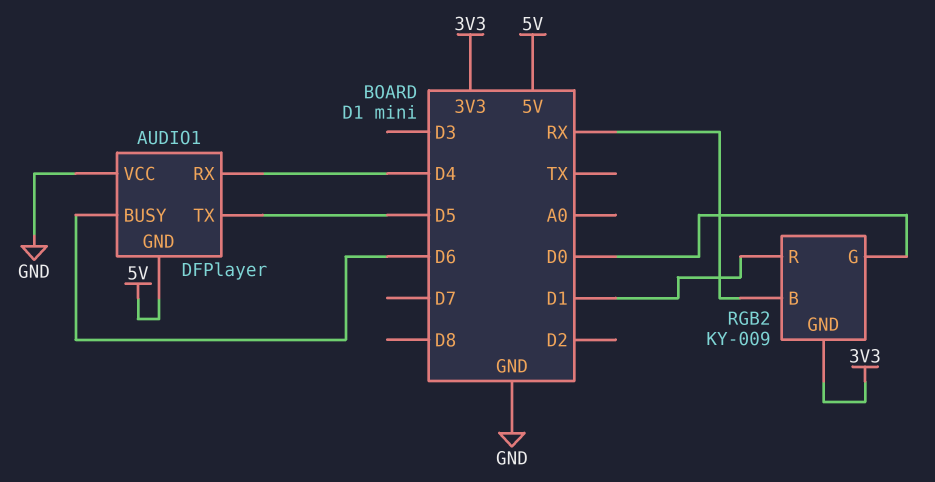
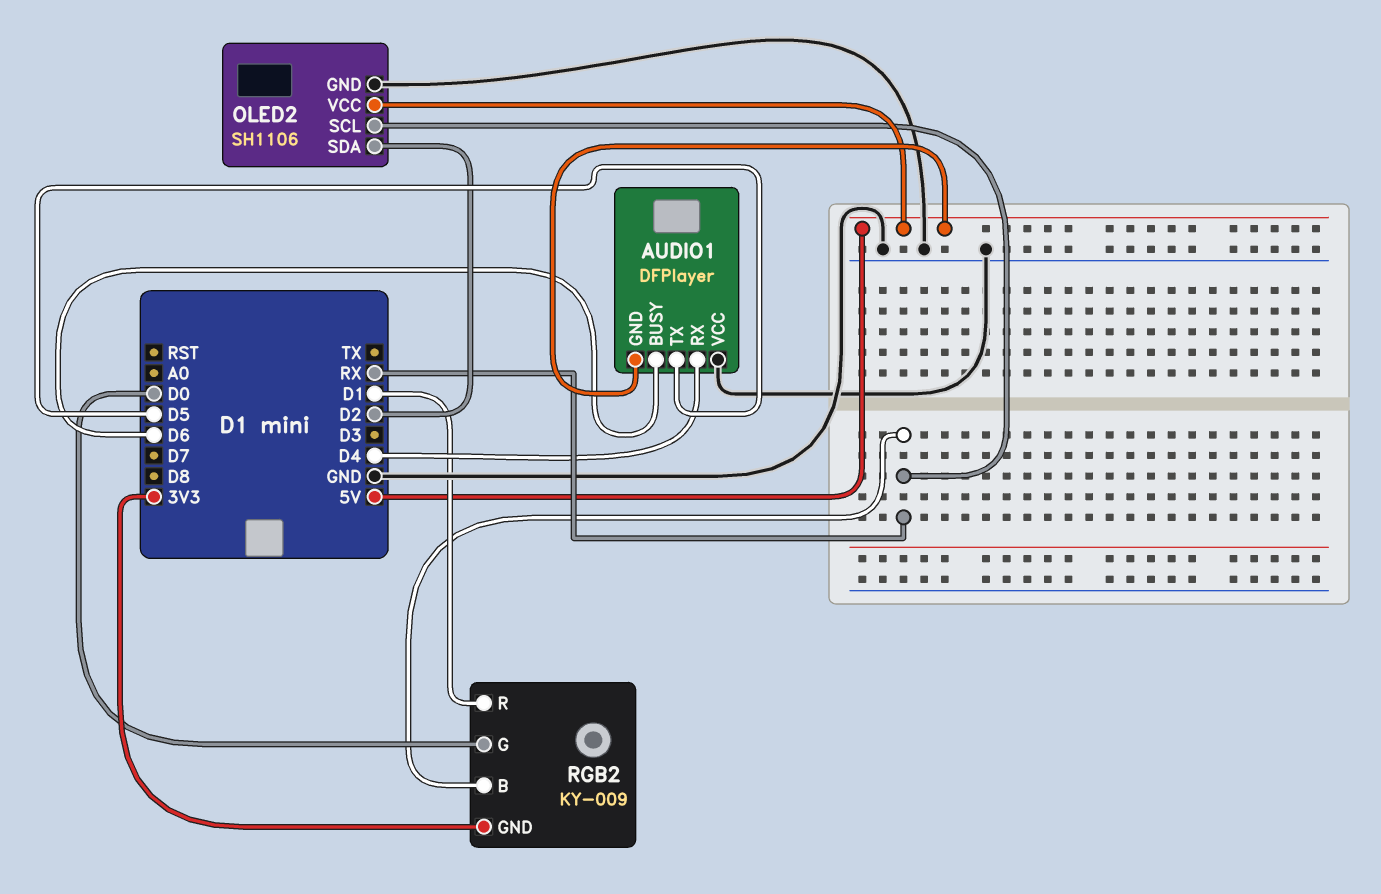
OLED2: none -> SH1106
OLED2 pin GND: none -> GND
OLED2 pin SCL: none -> RX
OLED2 pin SDA: none -> D2
OLED2 pin VCC: none -> 5V

